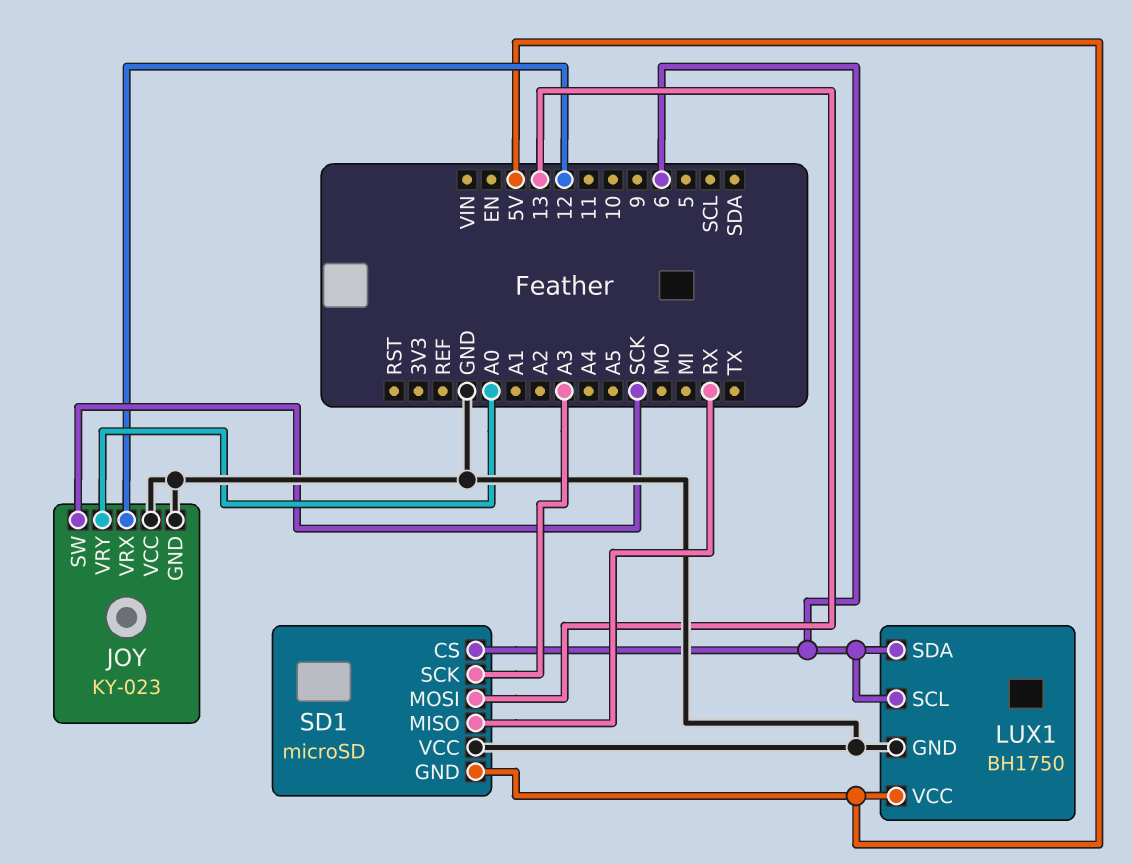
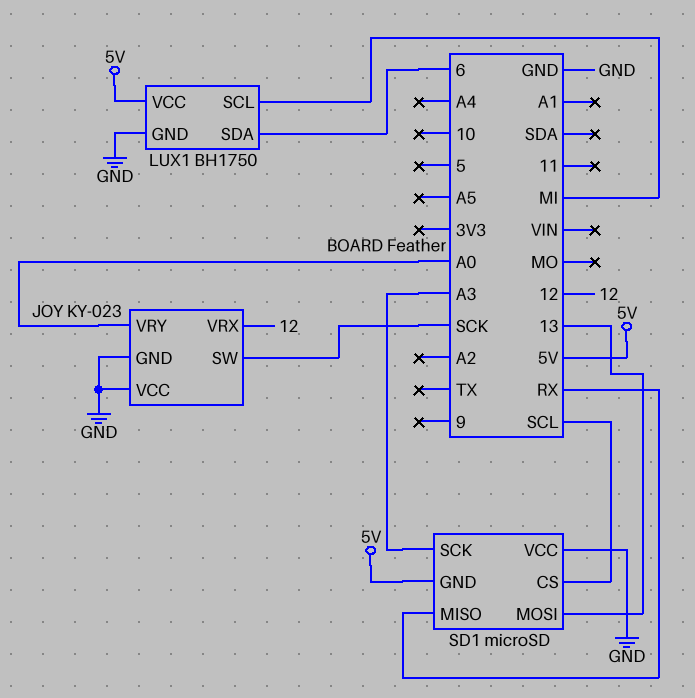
LUX1 pin SCL: 6 -> MI
SD1 pin CS: 6 -> SCL

